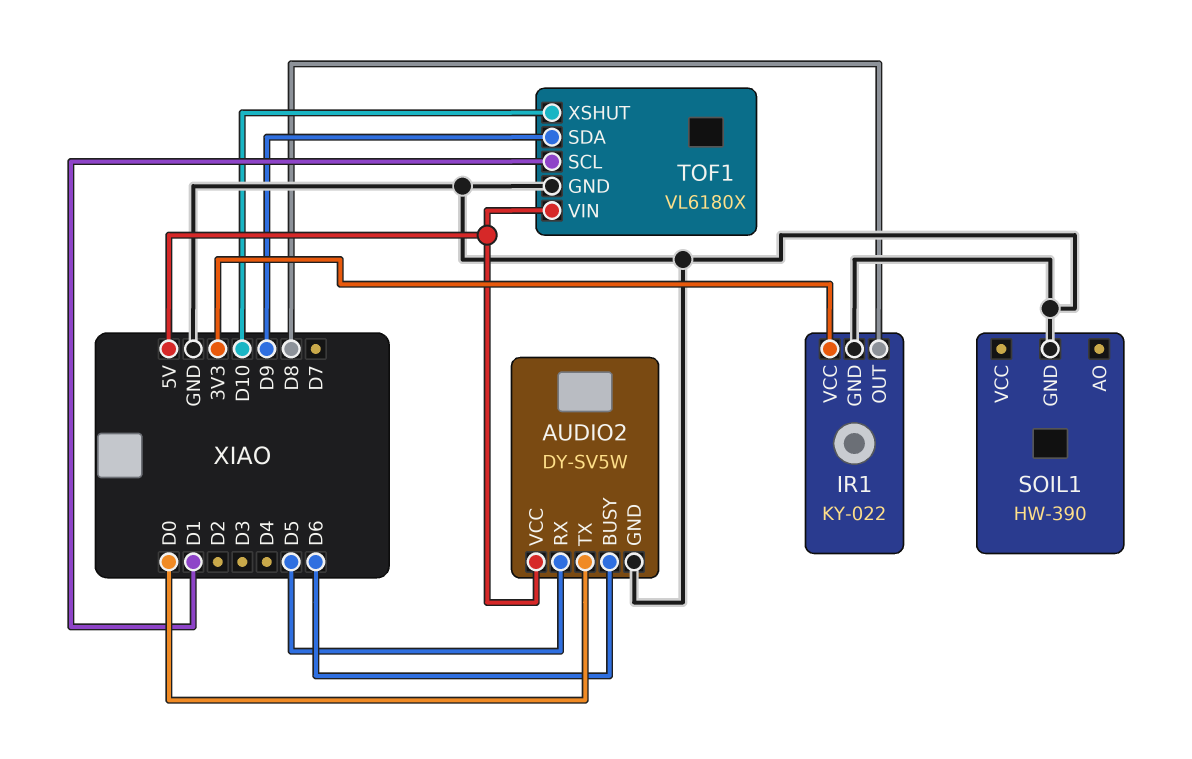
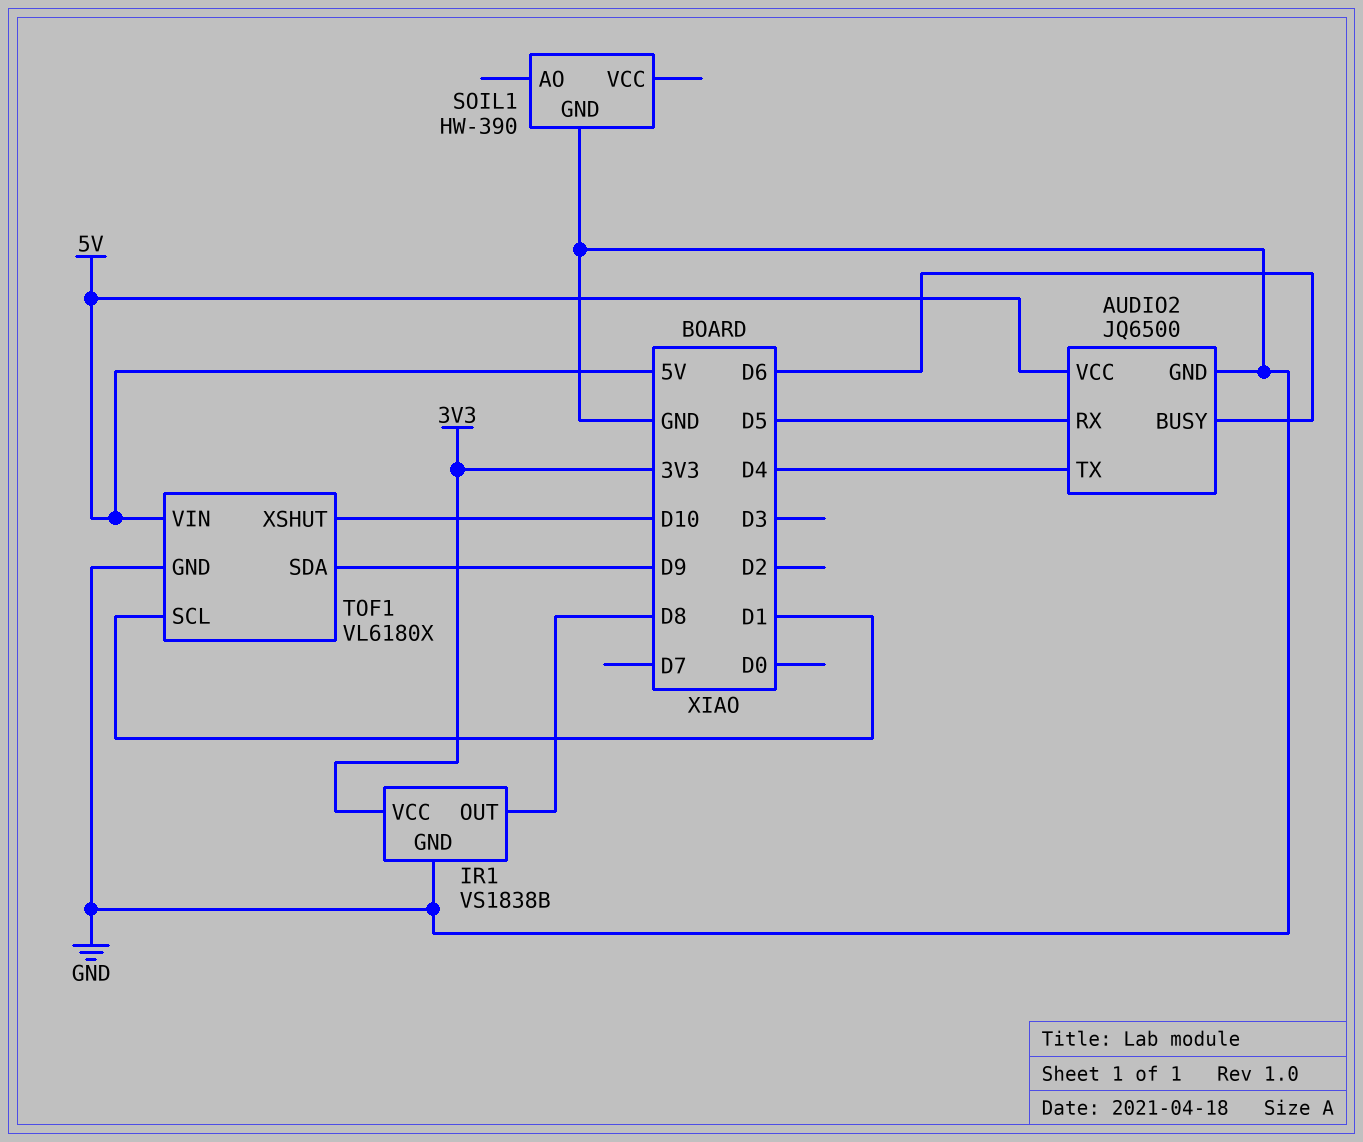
AUDIO2: DY-SV5W -> JQ6500
AUDIO2 pin TX: D0 -> D4
IR1: KY-022 -> VS1838B

